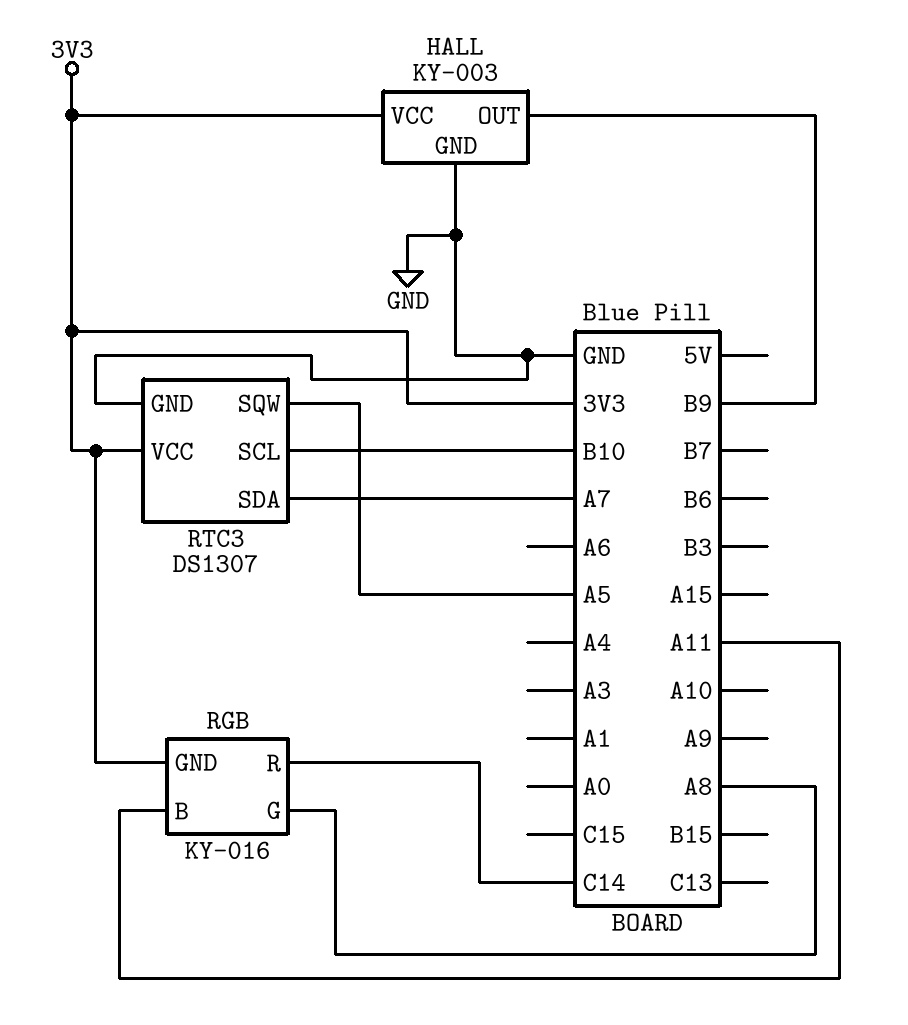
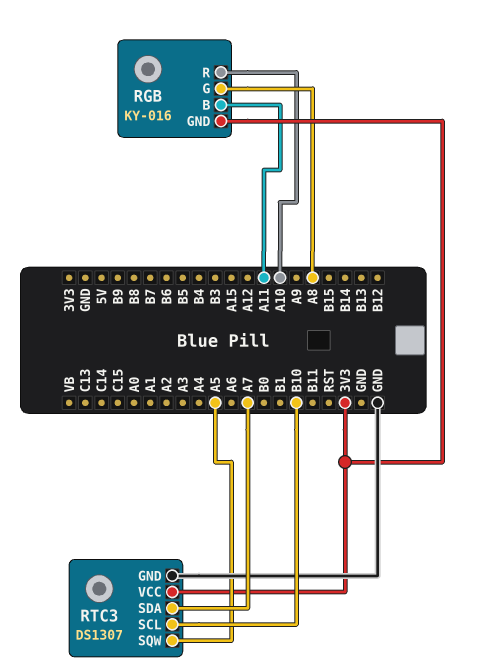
HALL: KY-003 -> none
HALL pin GND: GND -> none
HALL pin OUT: B9 -> none
HALL pin VCC: 3V3 -> none
RGB pin R: C14 -> A10

